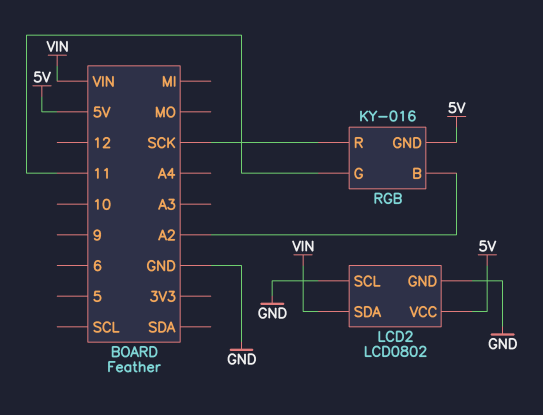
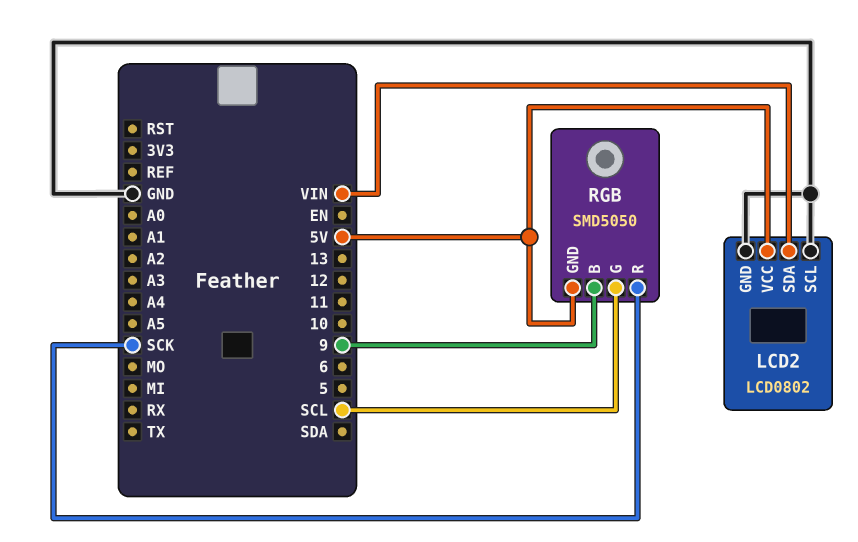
RGB: KY-016 -> SMD5050
RGB pin B: A2 -> 9
RGB pin G: 11 -> SCL

